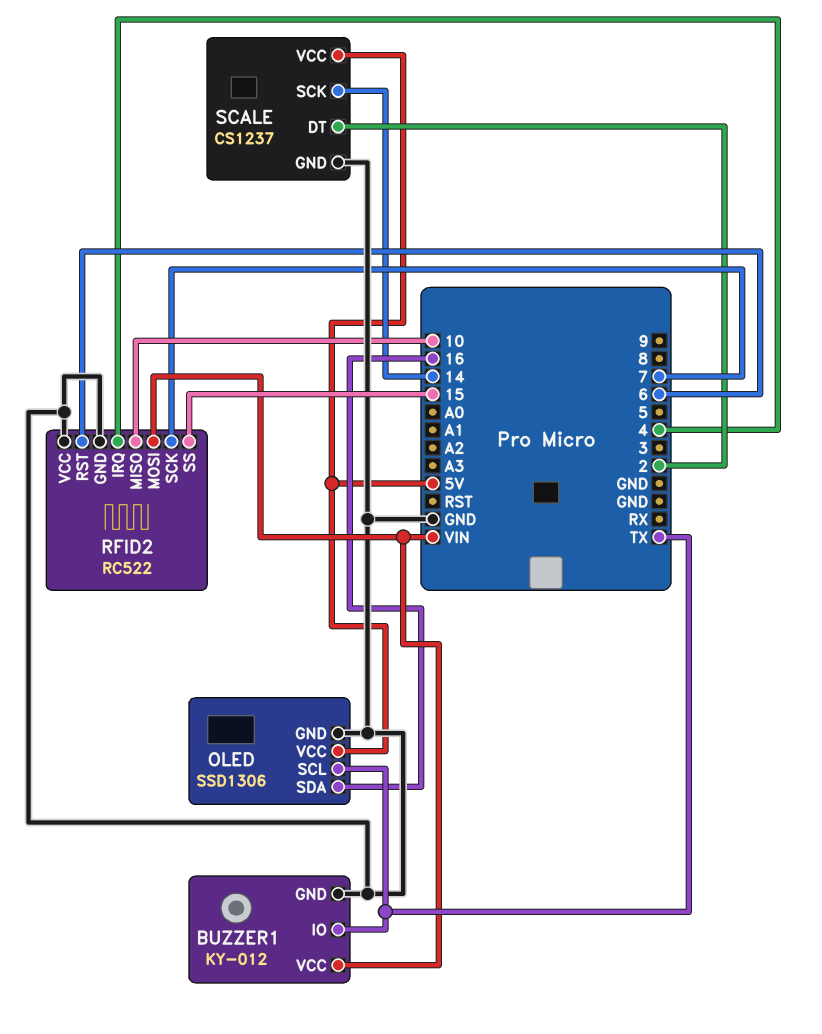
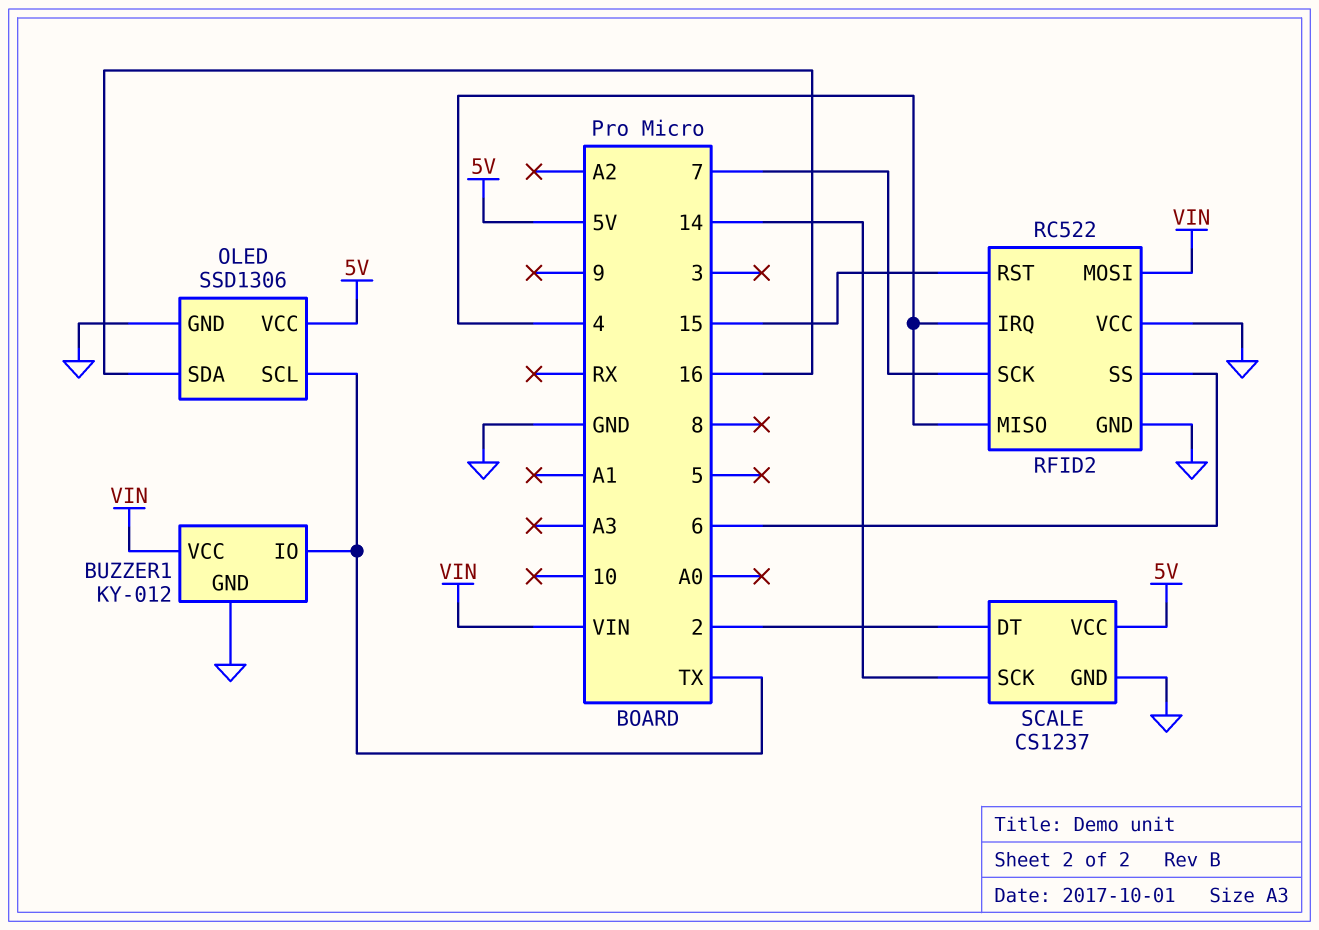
RFID2 pin MISO: 10 -> 4
RFID2 pin RST: 6 -> 15
RFID2 pin SS: 15 -> 6

